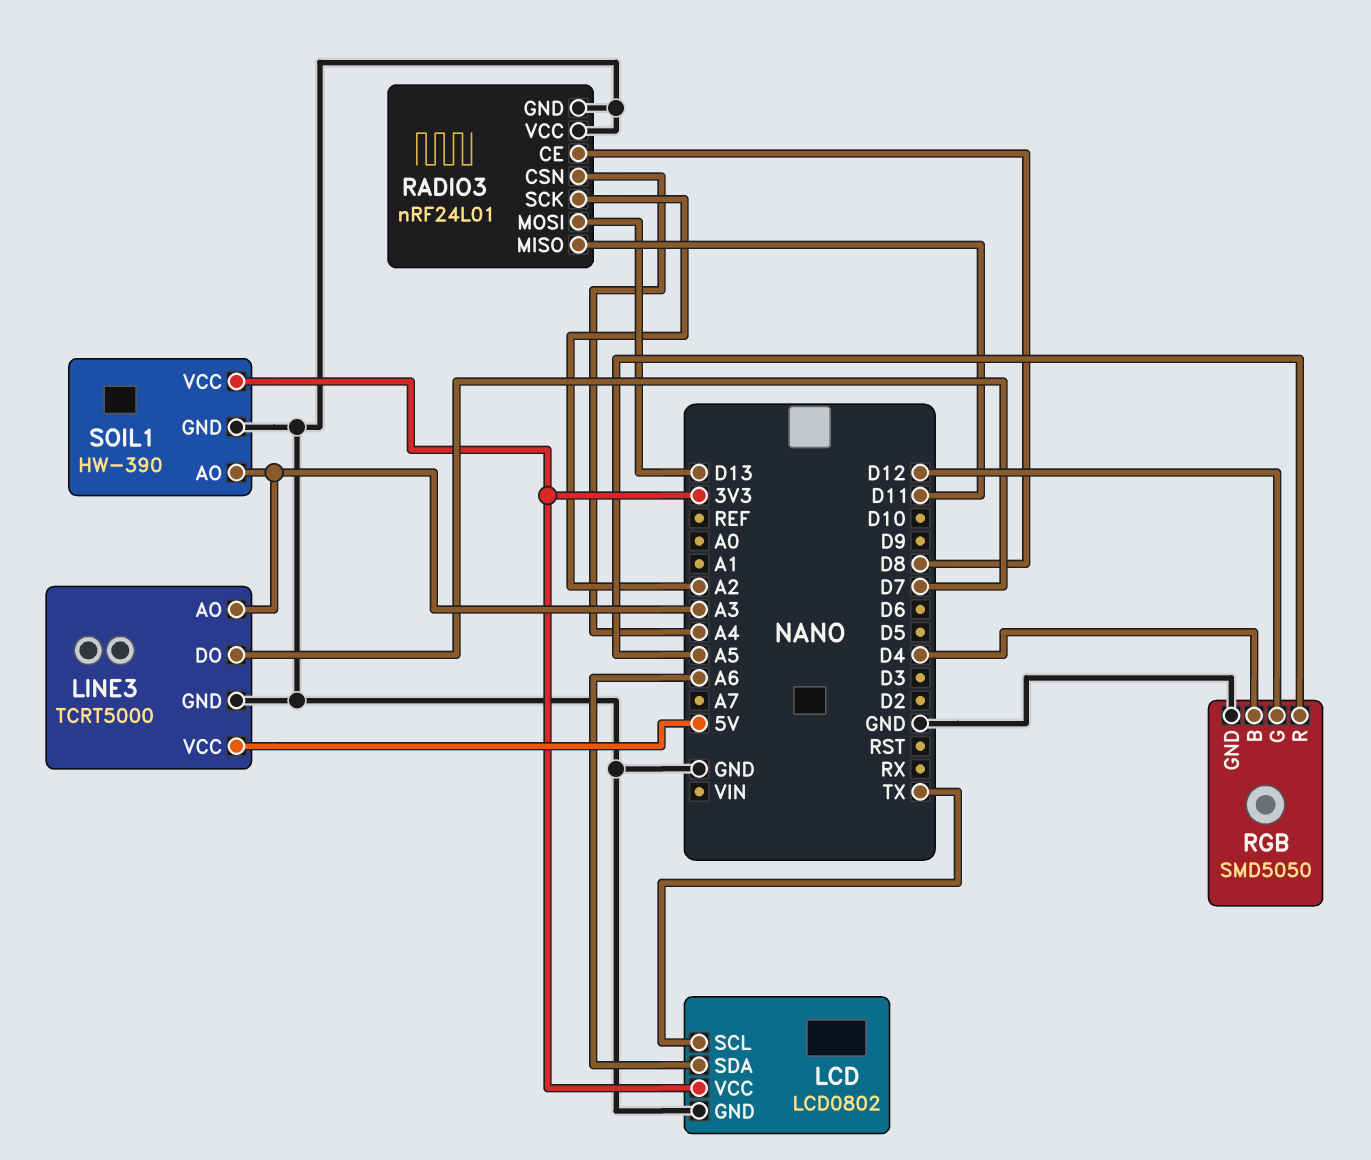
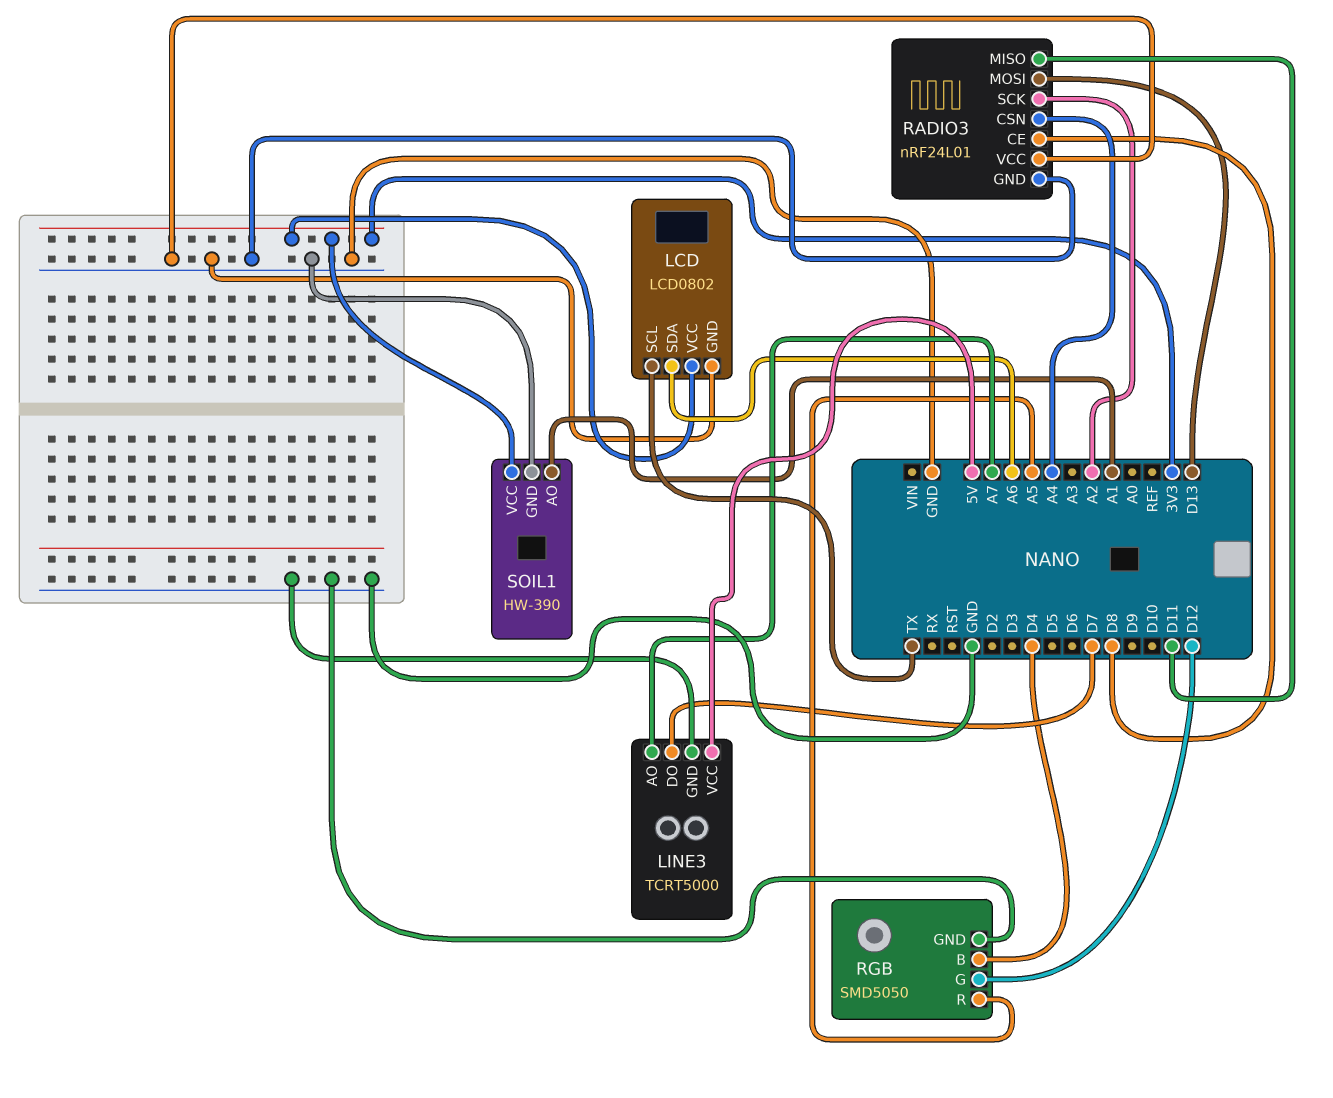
LINE3 pin AO: A3 -> A7
SOIL1 pin AO: A3 -> A1

